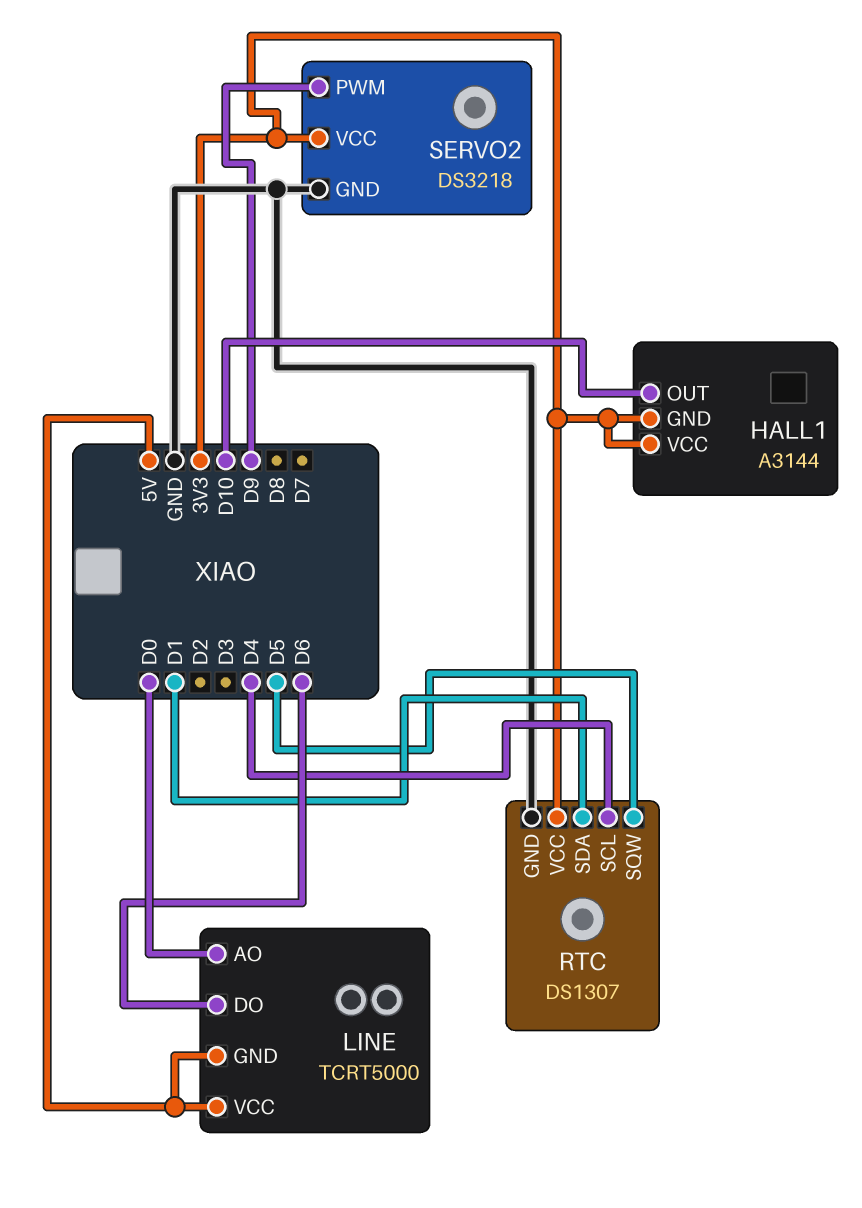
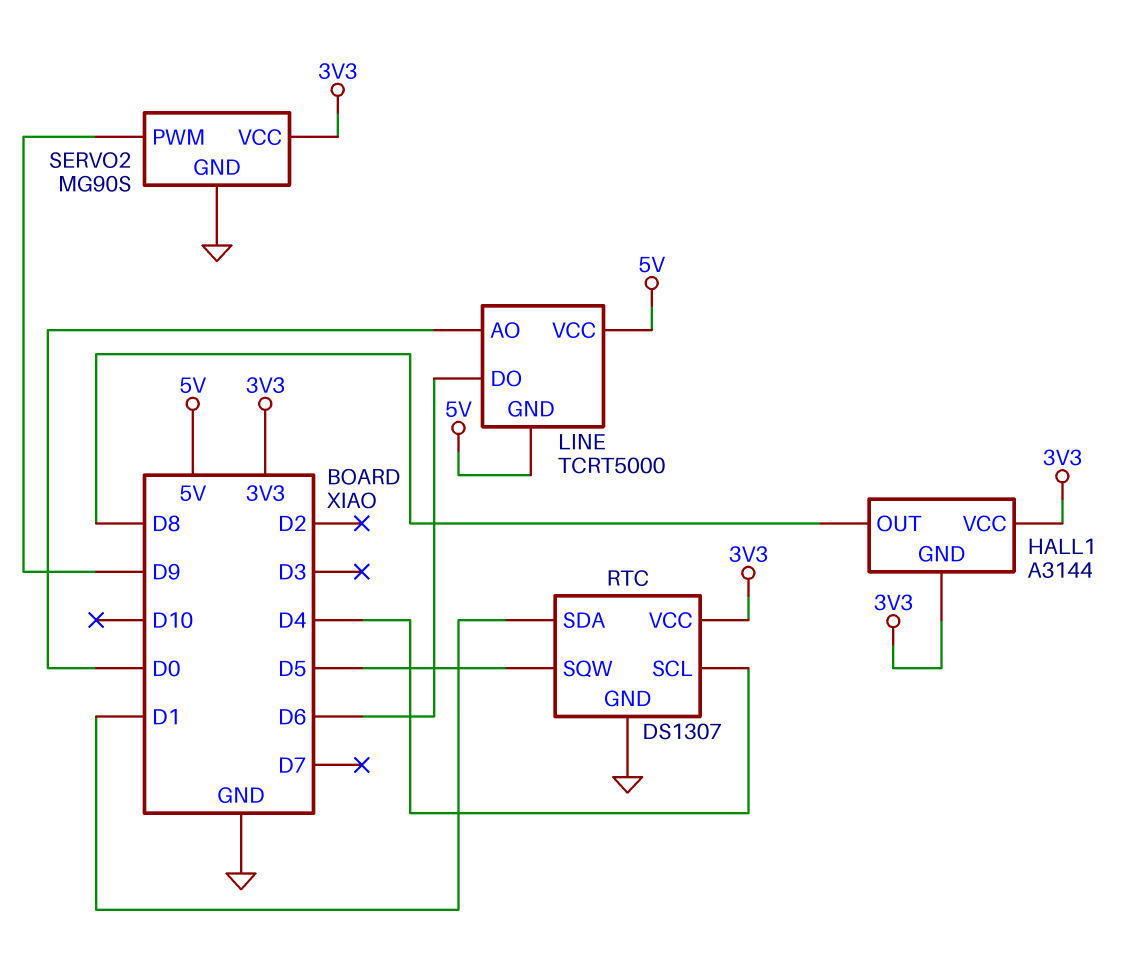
HALL1 pin OUT: D10 -> D8
SERVO2: DS3218 -> MG90S

